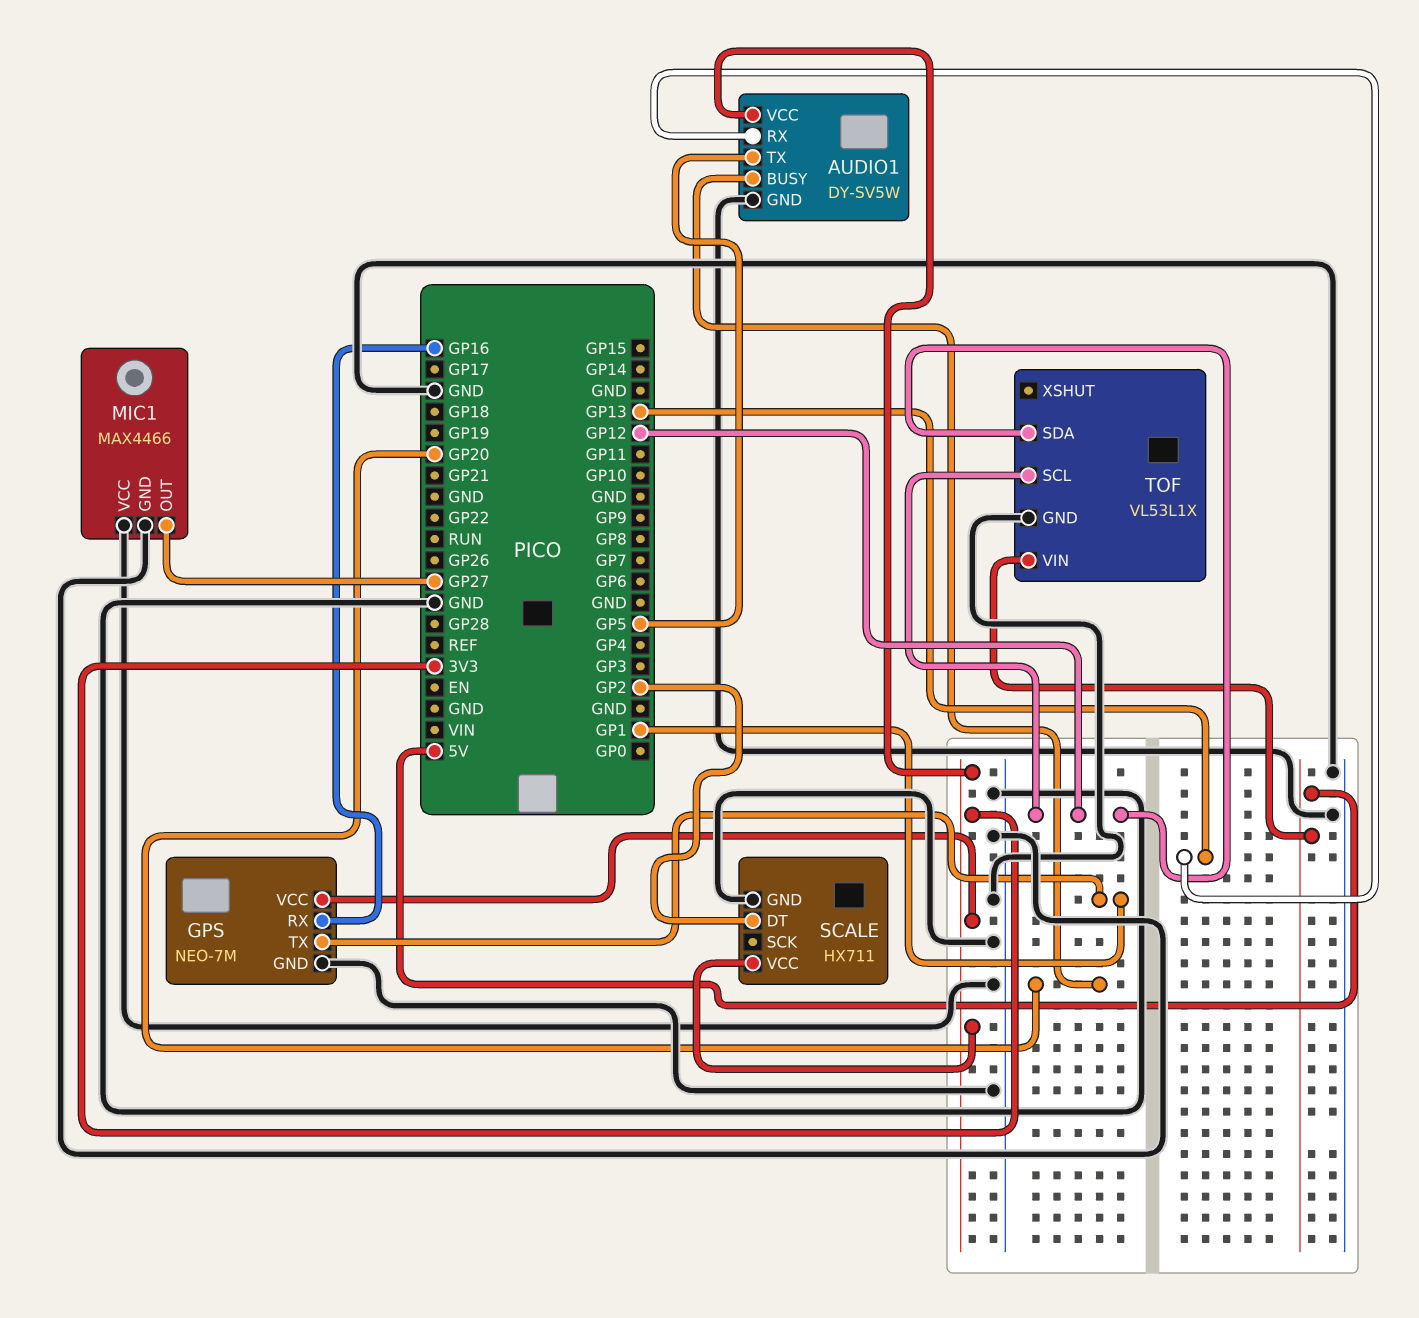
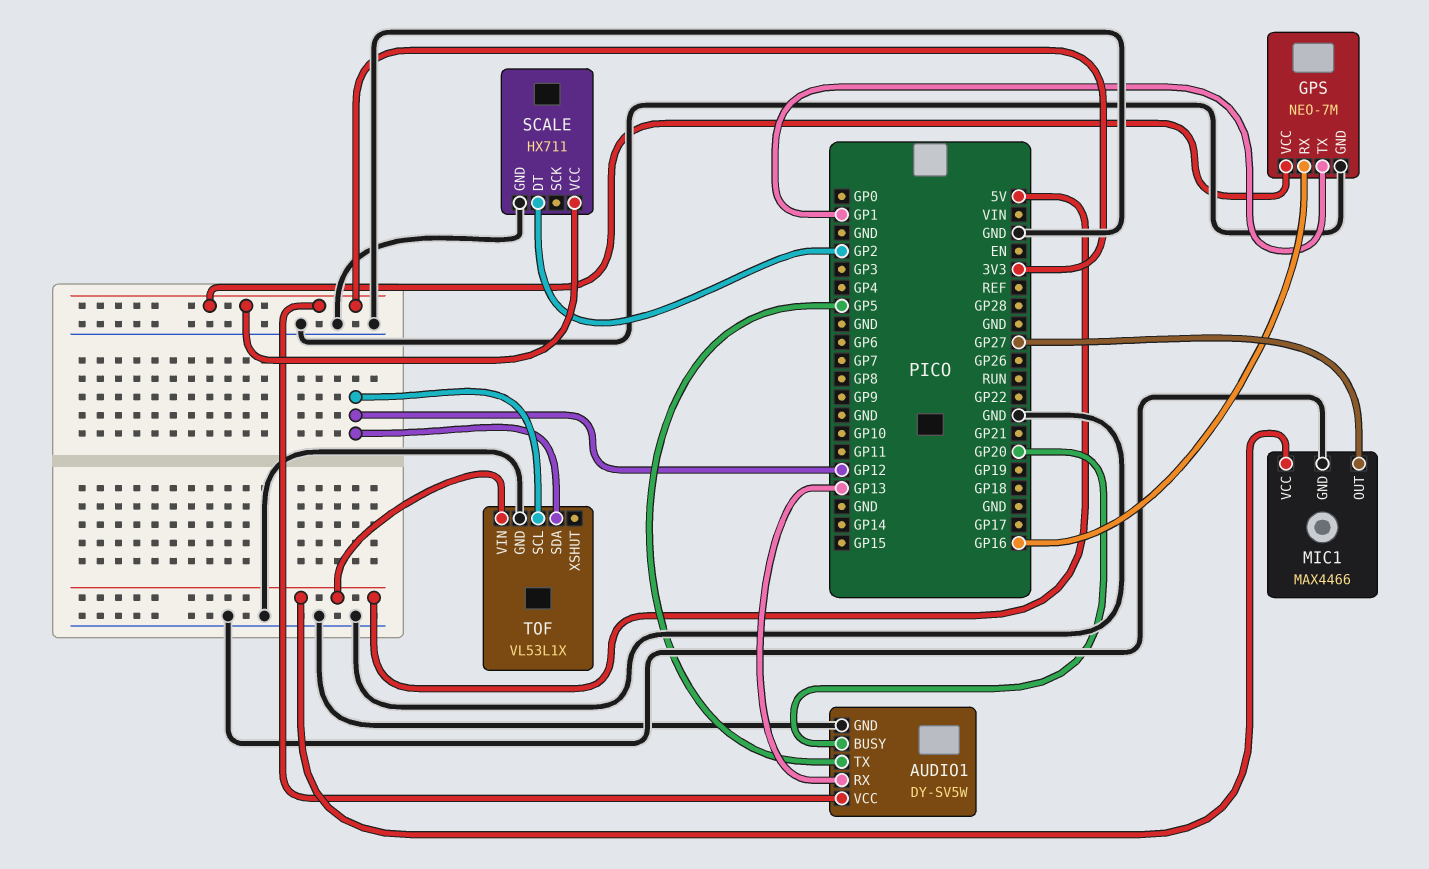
MIC1 pin VCC: GND -> 5V

